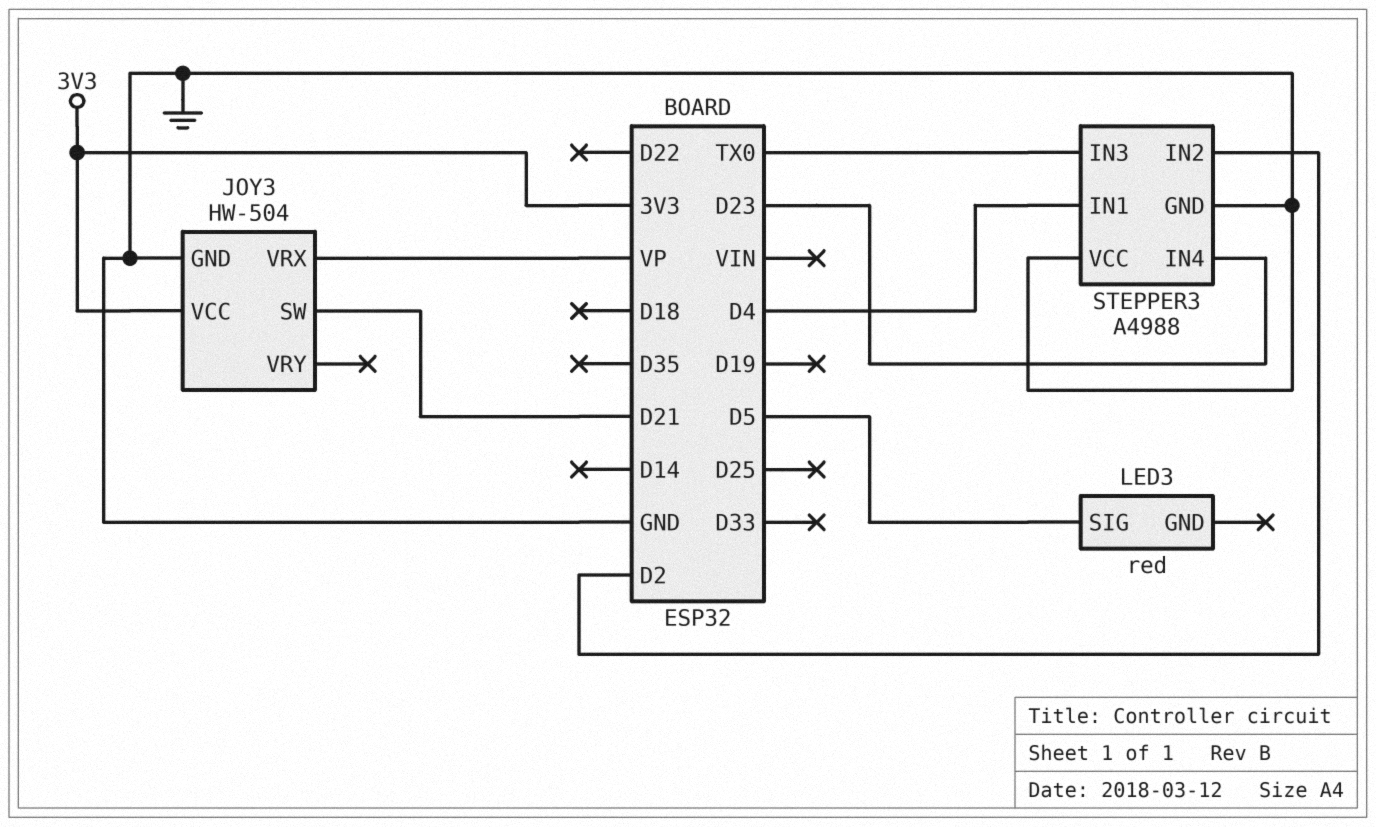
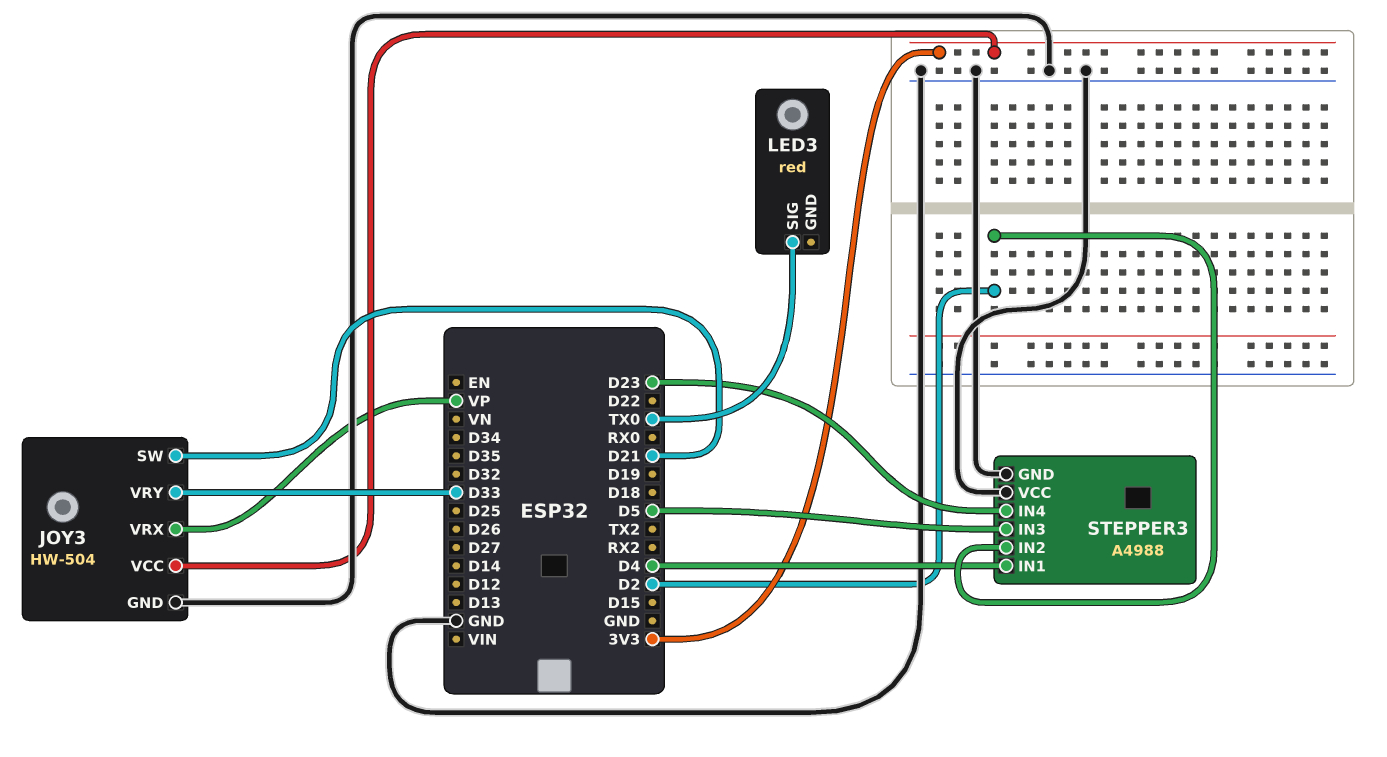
JOY3 pin VRY: none -> D33
LED3 pin SIG: D5 -> TX0
STEPPER3 pin IN3: TX0 -> D5

